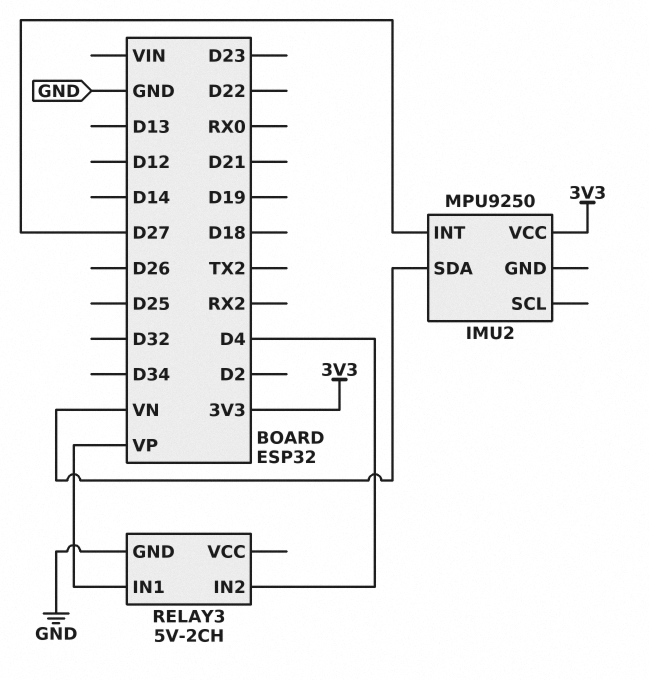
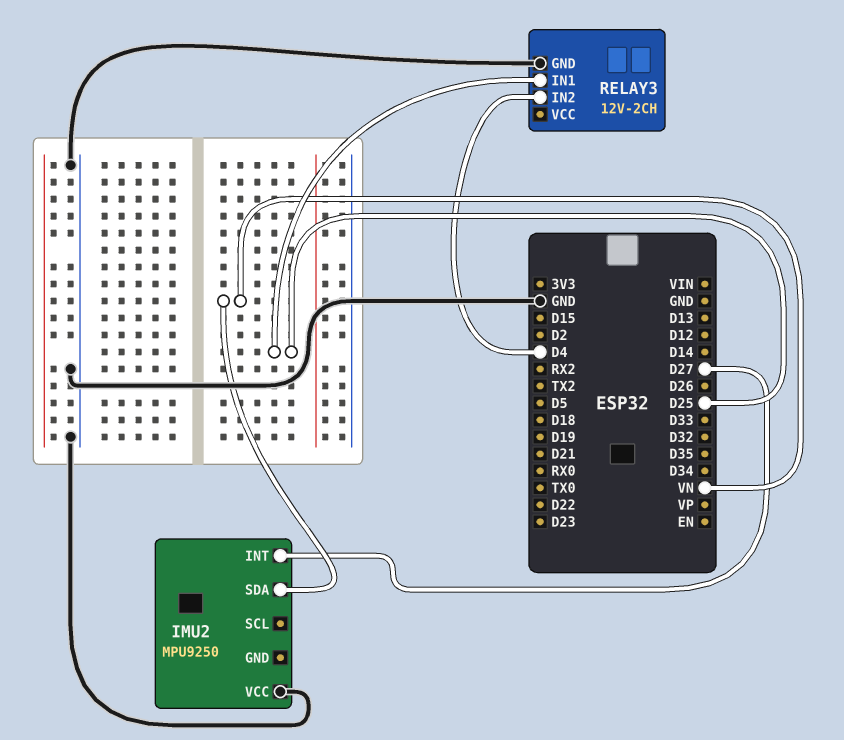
IMU2 pin VCC: 3V3 -> GND
RELAY3: 5V-2CH -> 12V-2CH
RELAY3 pin IN1: VP -> D25

